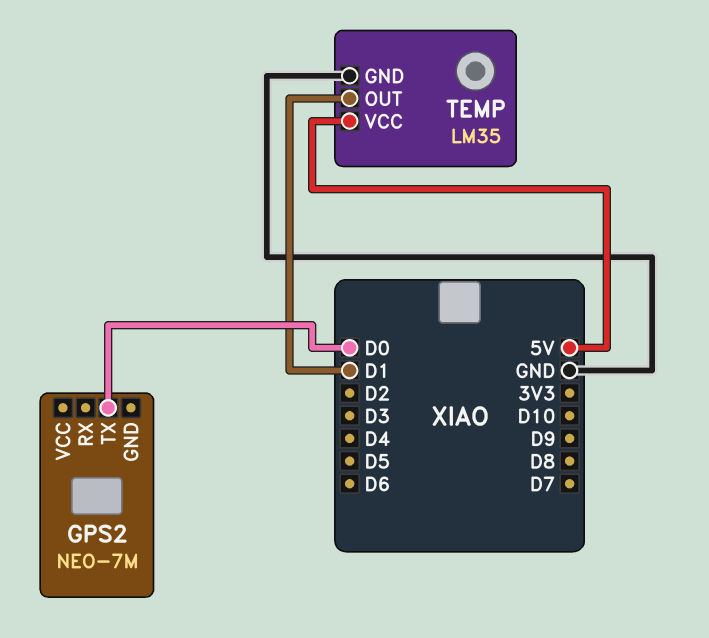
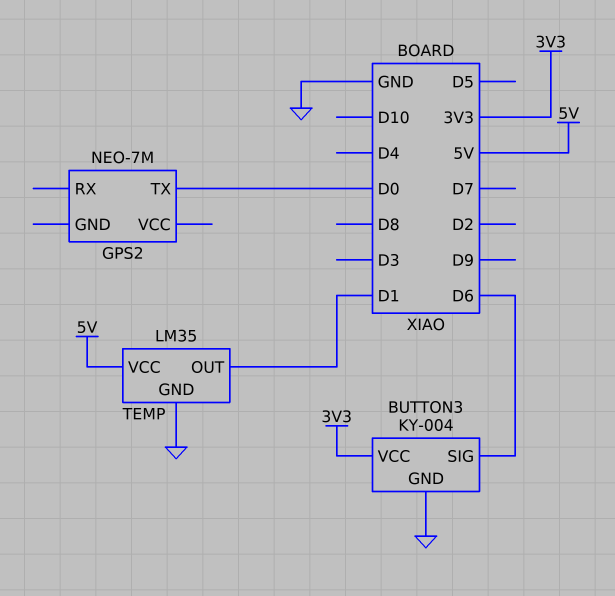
BUTTON3: none -> KY-004
BUTTON3 pin GND: none -> GND
BUTTON3 pin SIG: none -> D6
BUTTON3 pin VCC: none -> 3V3

